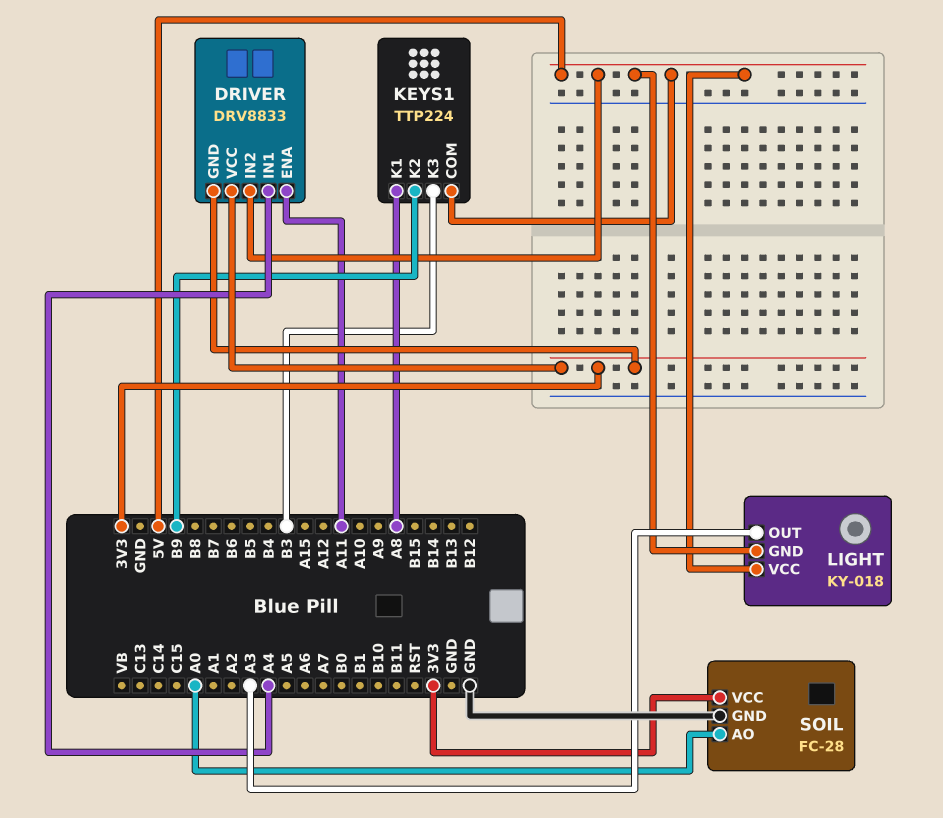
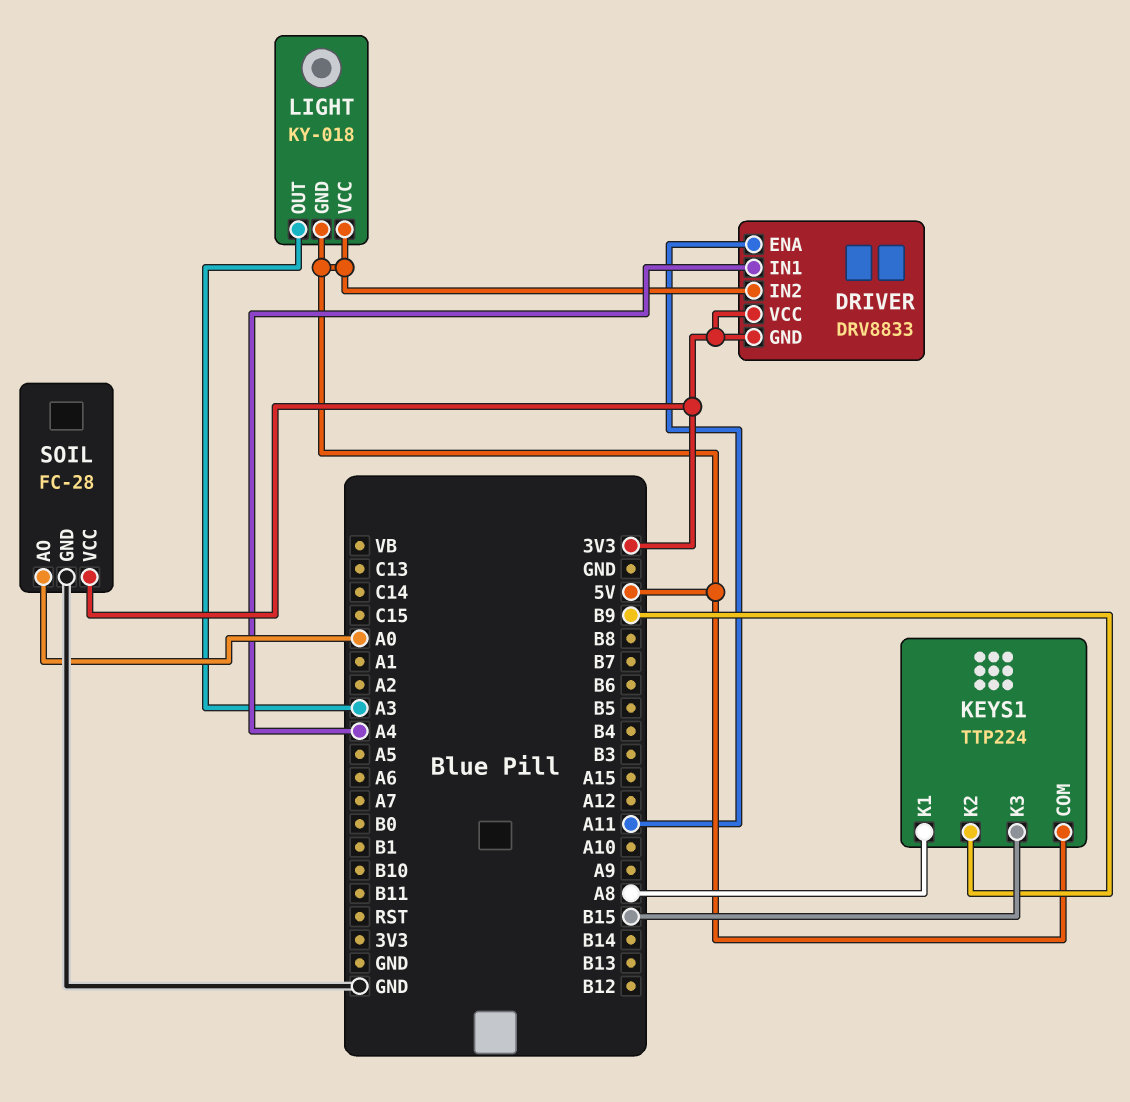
KEYS1 pin K3: B3 -> B15

